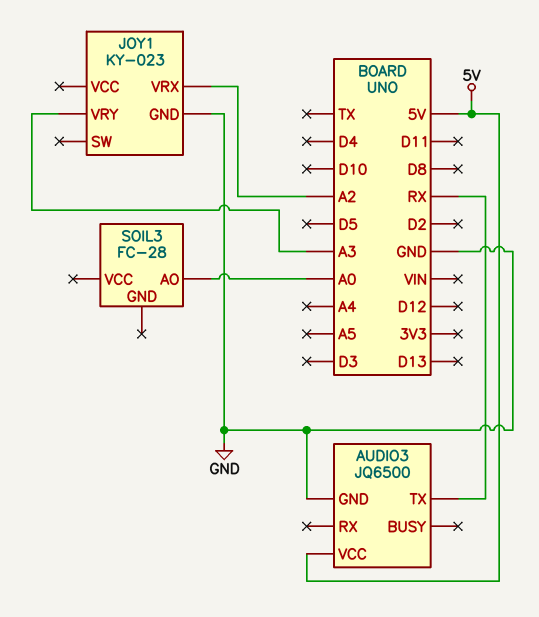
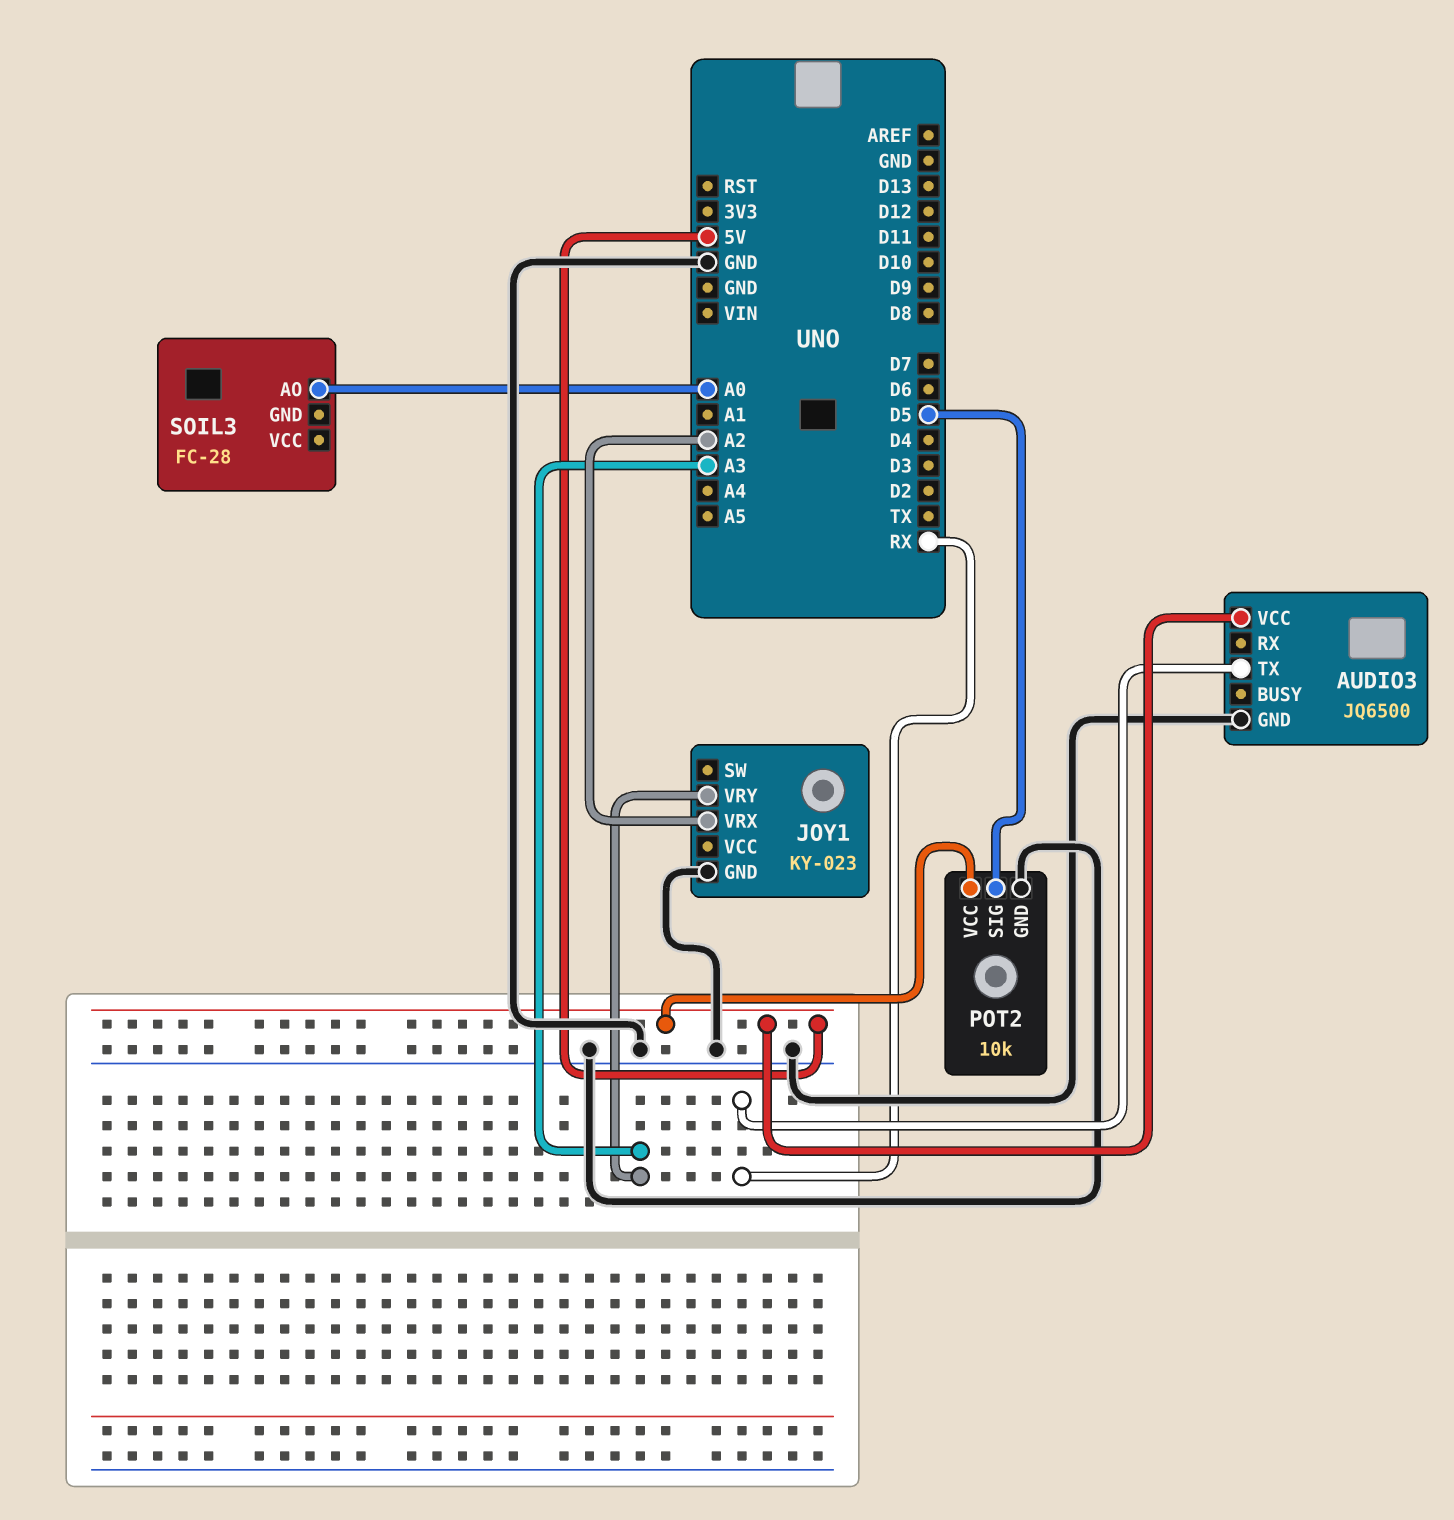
POT2: none -> 10k
POT2 pin GND: none -> GND
POT2 pin SIG: none -> D5
POT2 pin VCC: none -> 5V

